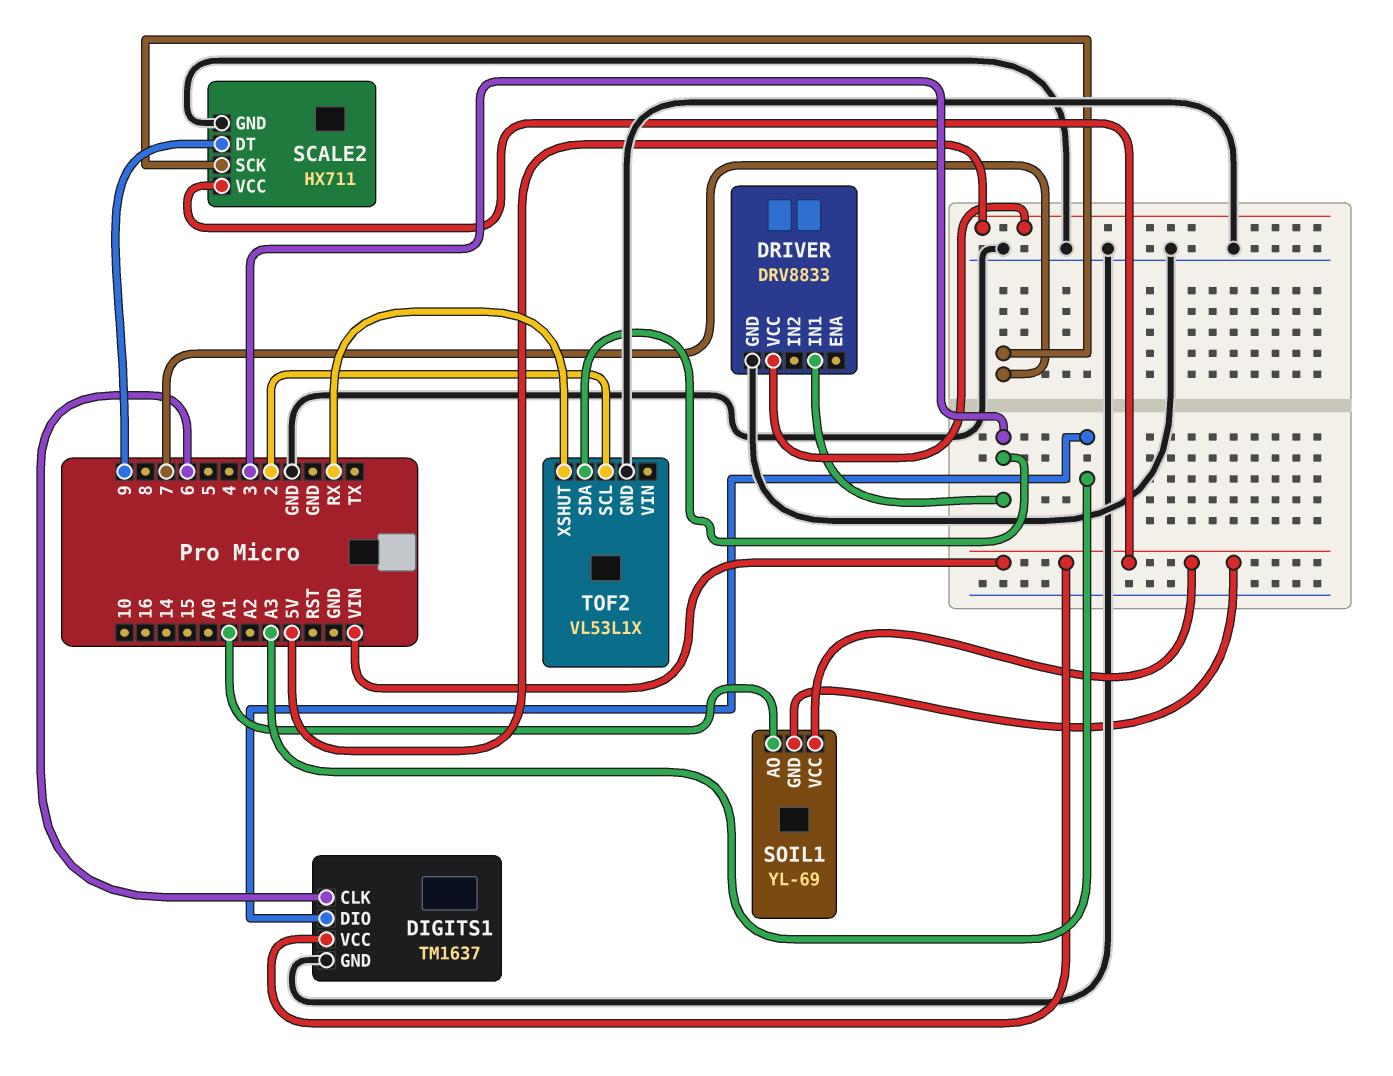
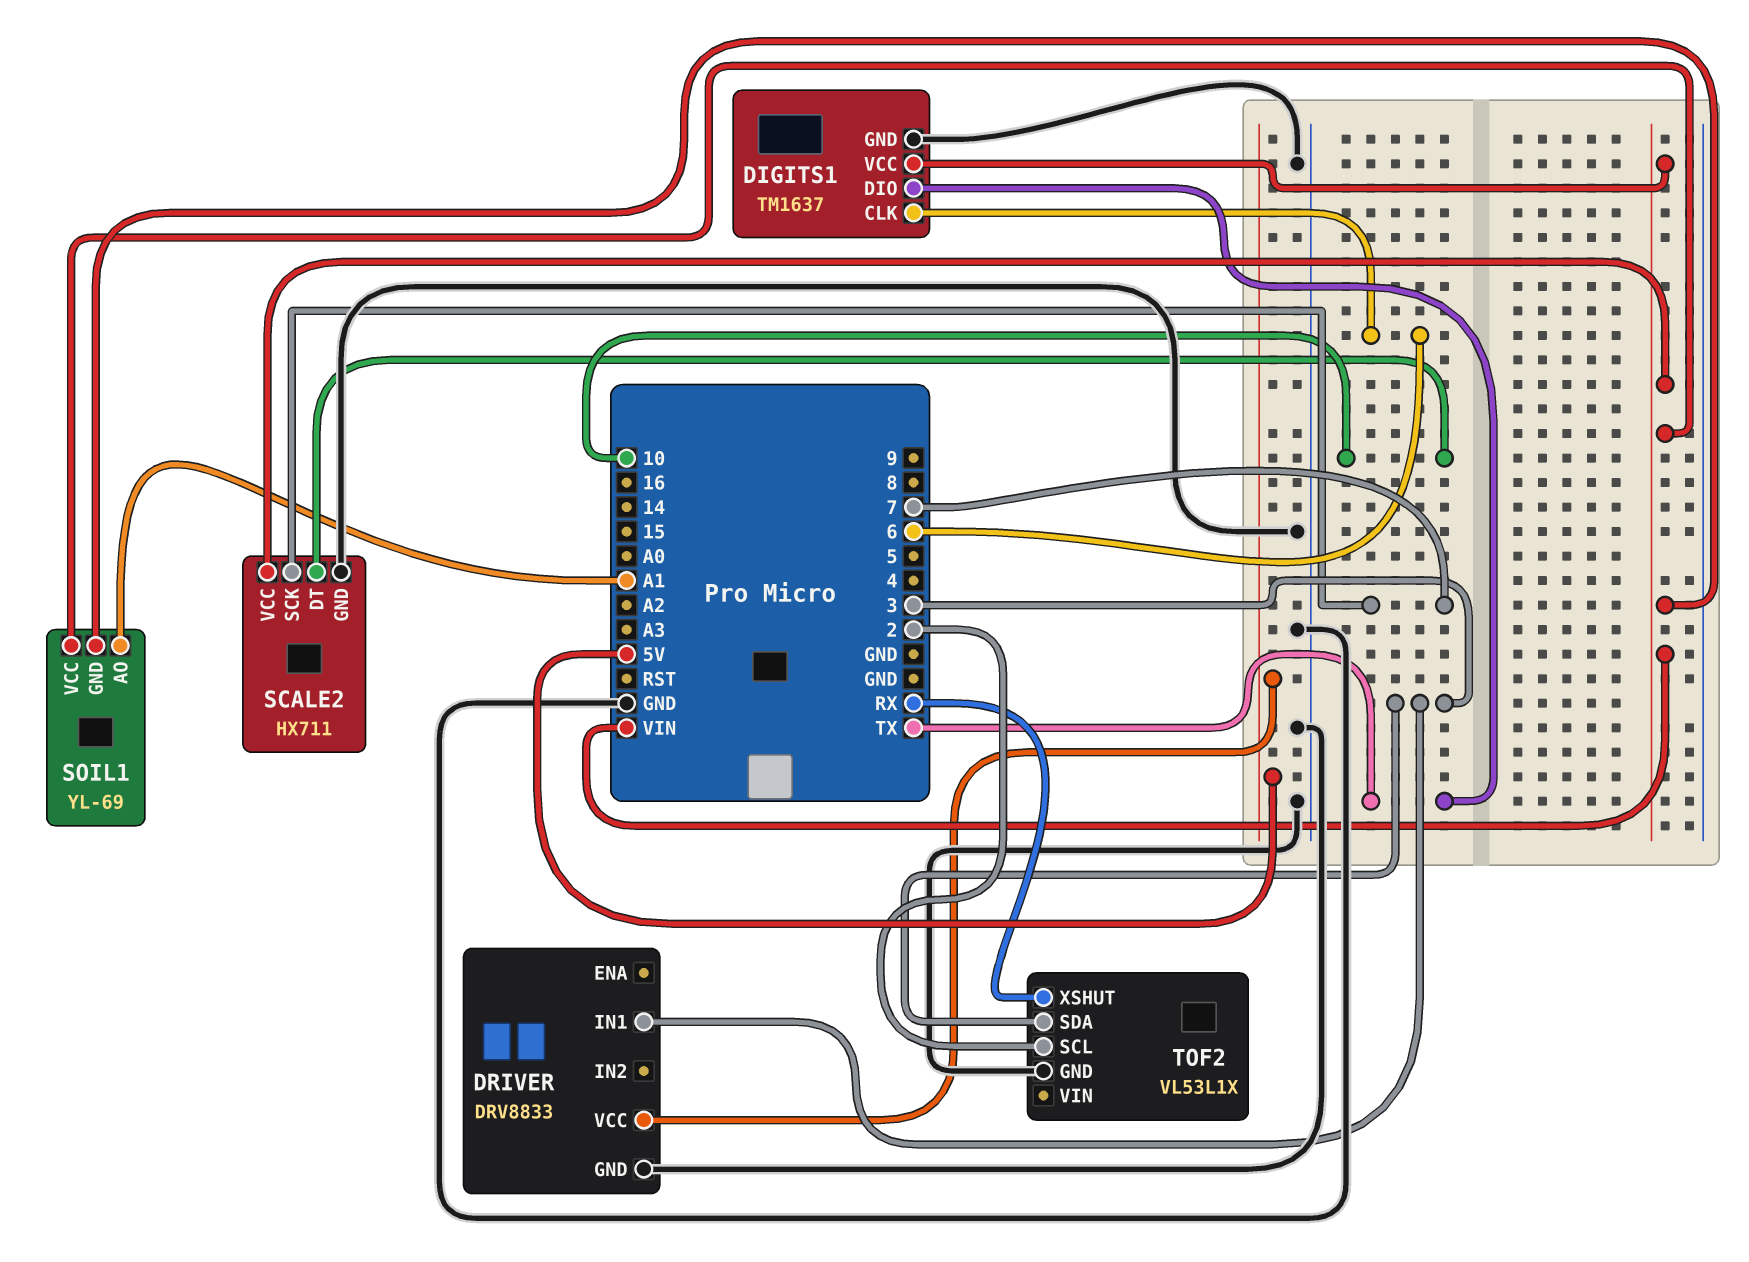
DIGITS1 pin DIO: A3 -> TX
SCALE2 pin DT: 9 -> 10

